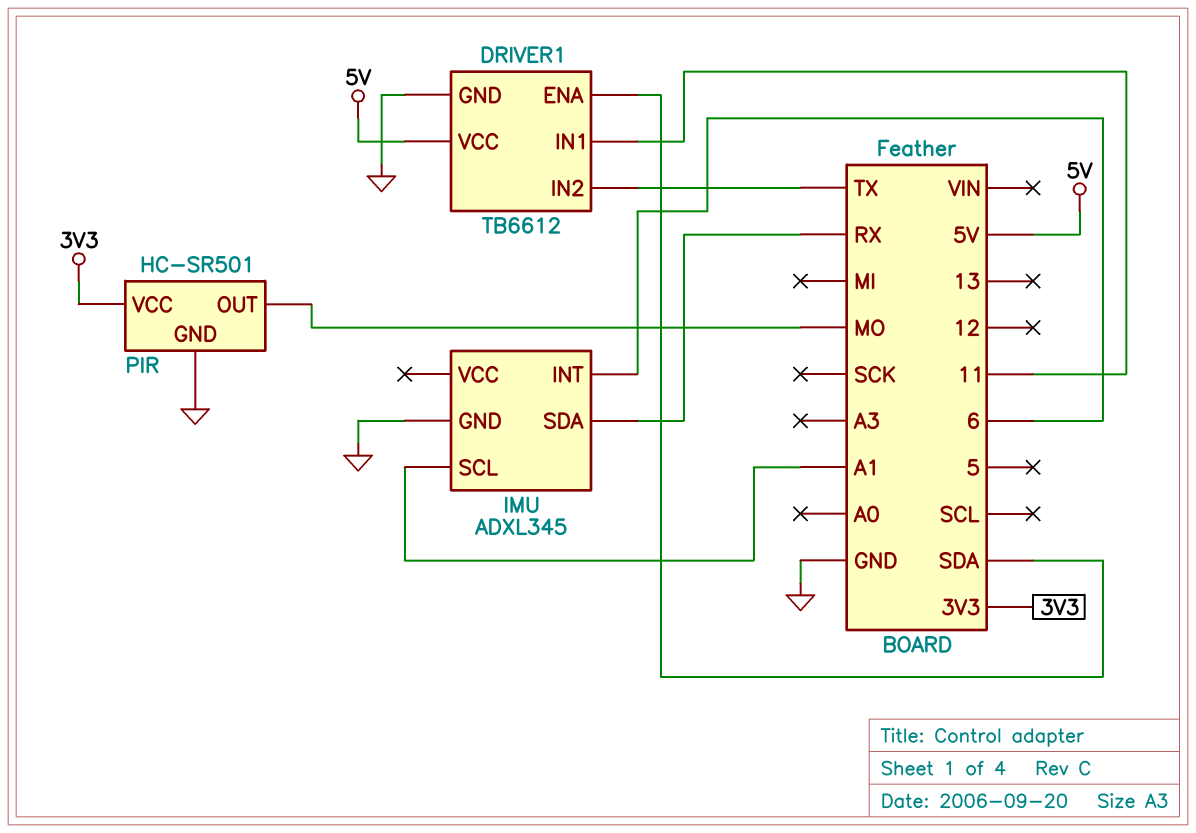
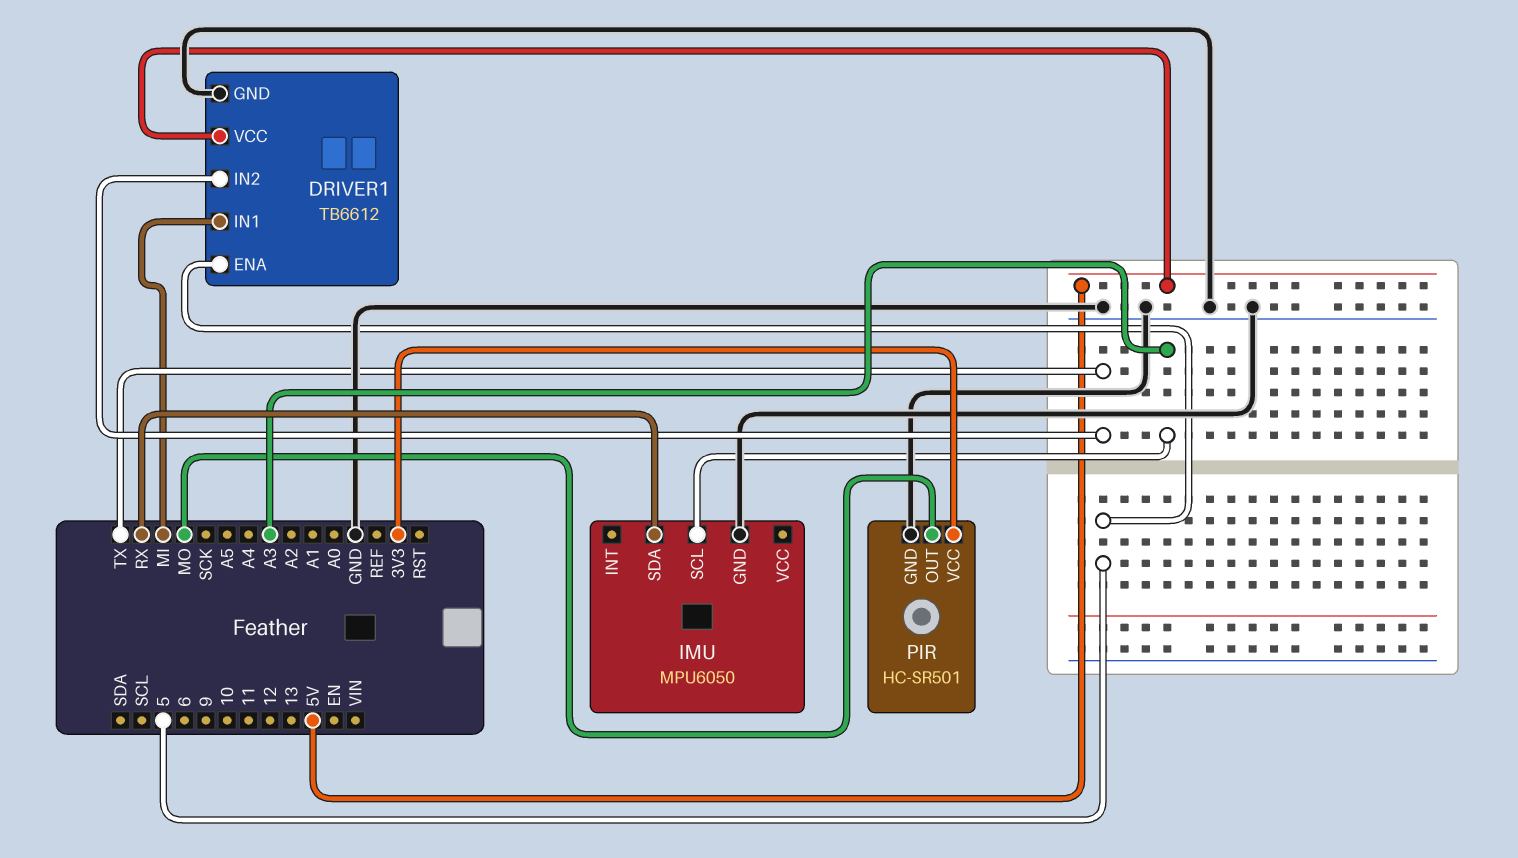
DRIVER1 pin ENA: SDA -> 5
DRIVER1 pin IN1: 11 -> MI
IMU: ADXL345 -> MPU6050
IMU pin INT: 6 -> none
IMU pin SCL: A1 -> A3

